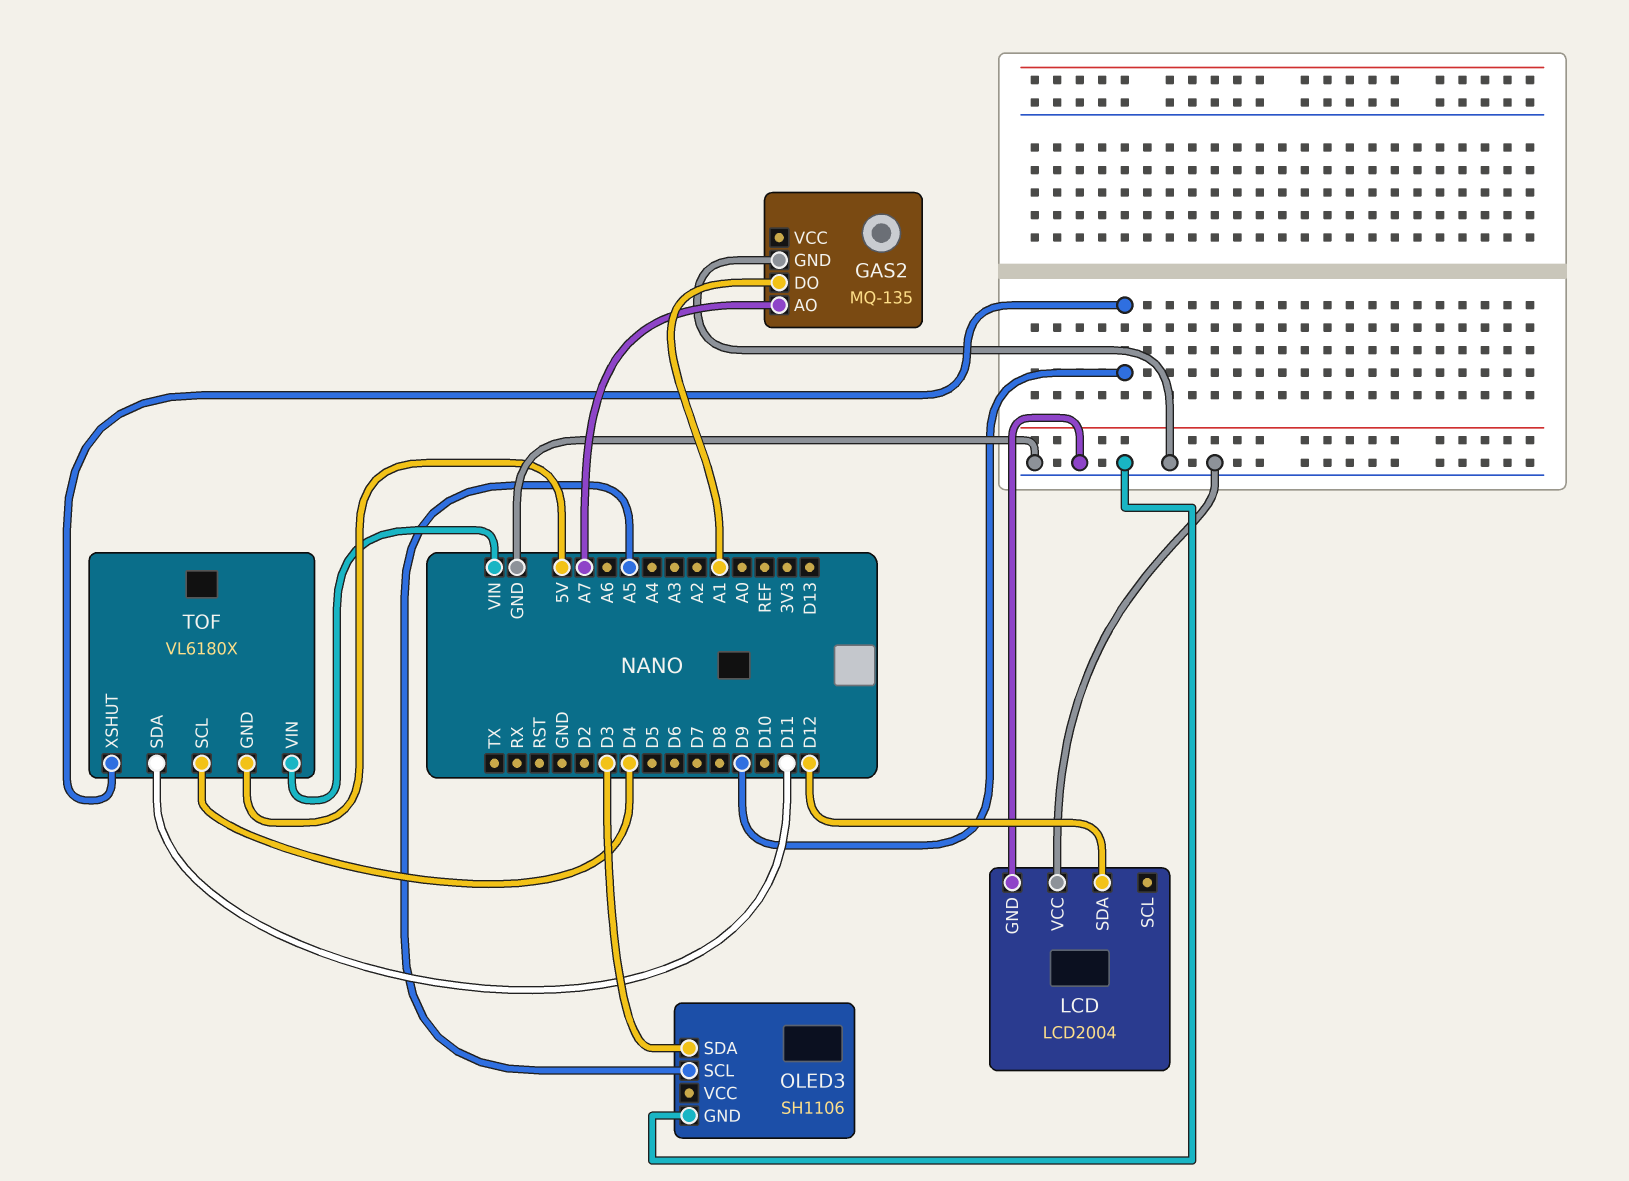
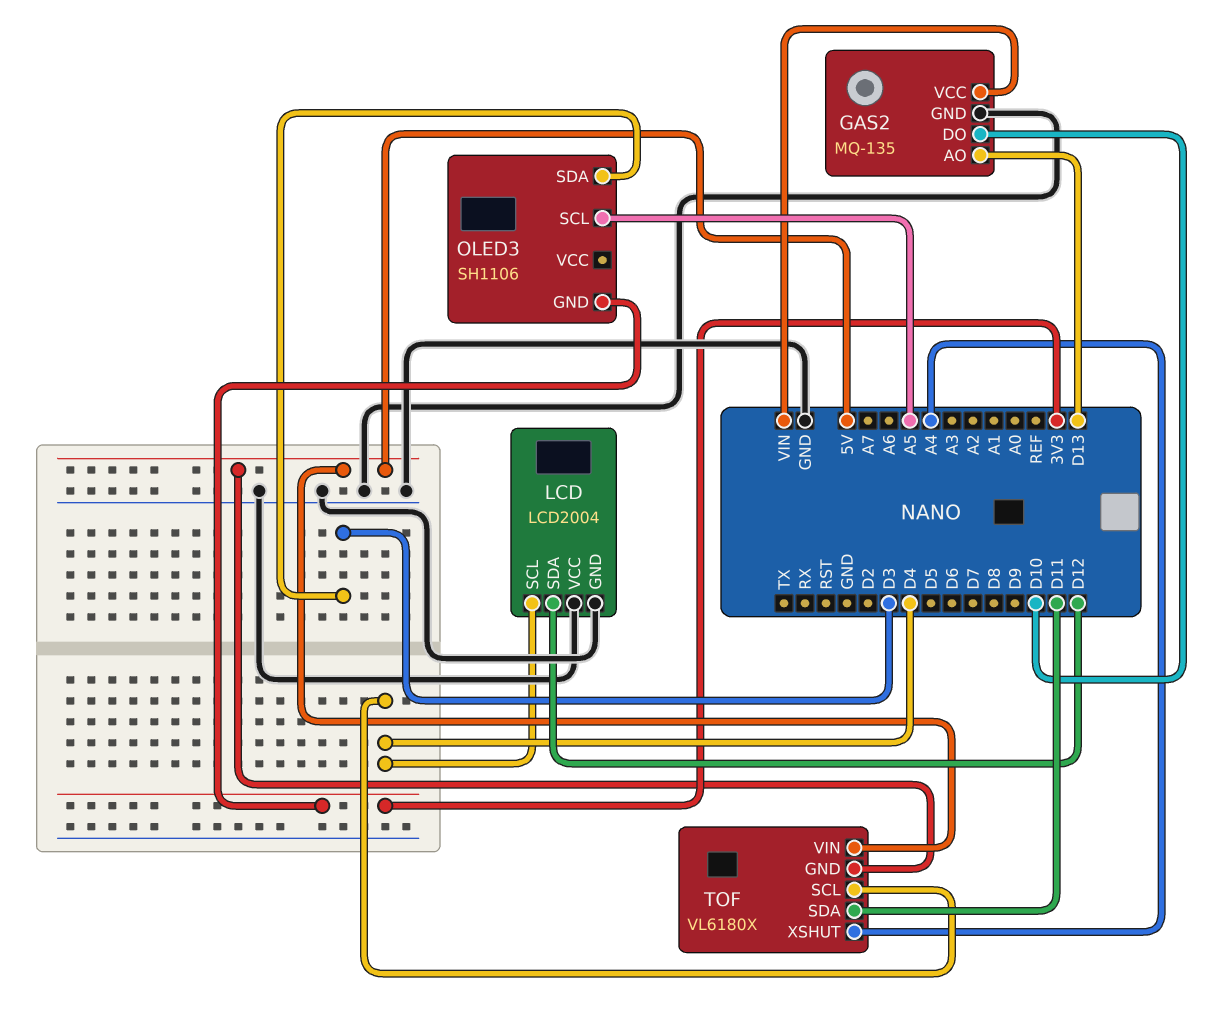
GAS2 pin AO: A7 -> D13
GAS2 pin DO: A1 -> D10
GAS2 pin VCC: none -> VIN
LCD pin SCL: none -> D4
OLED3 pin GND: GND -> 3V3
TOF pin VIN: VIN -> 5V
TOF pin XSHUT: D9 -> A4

